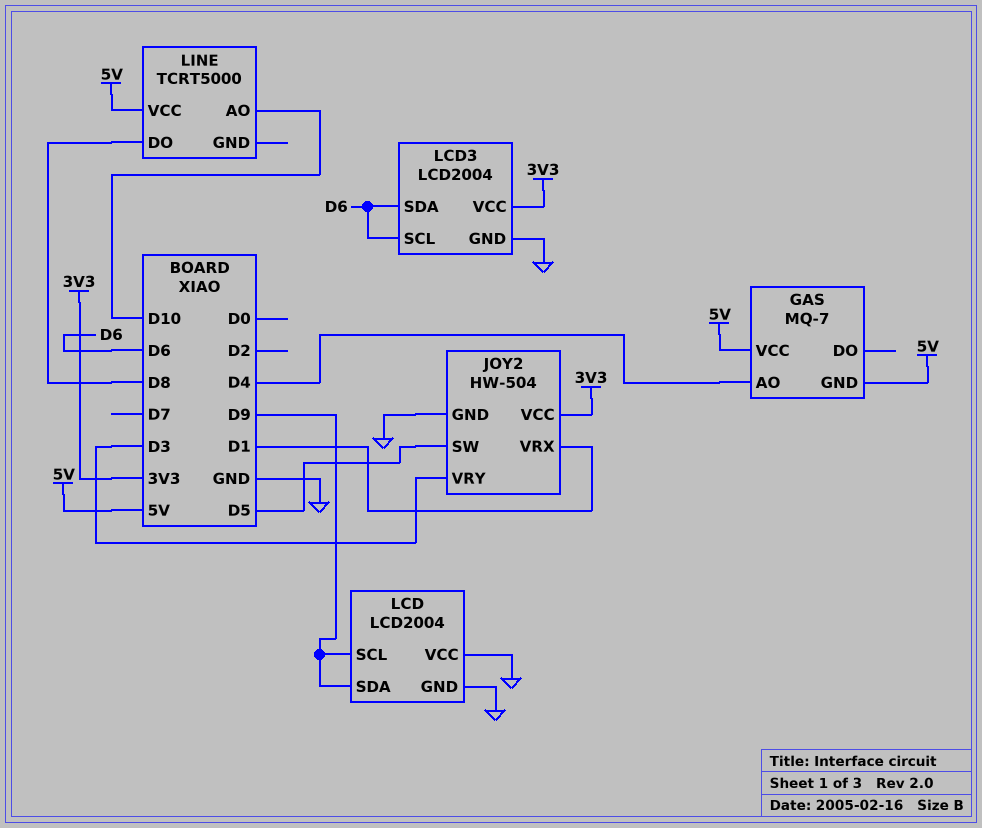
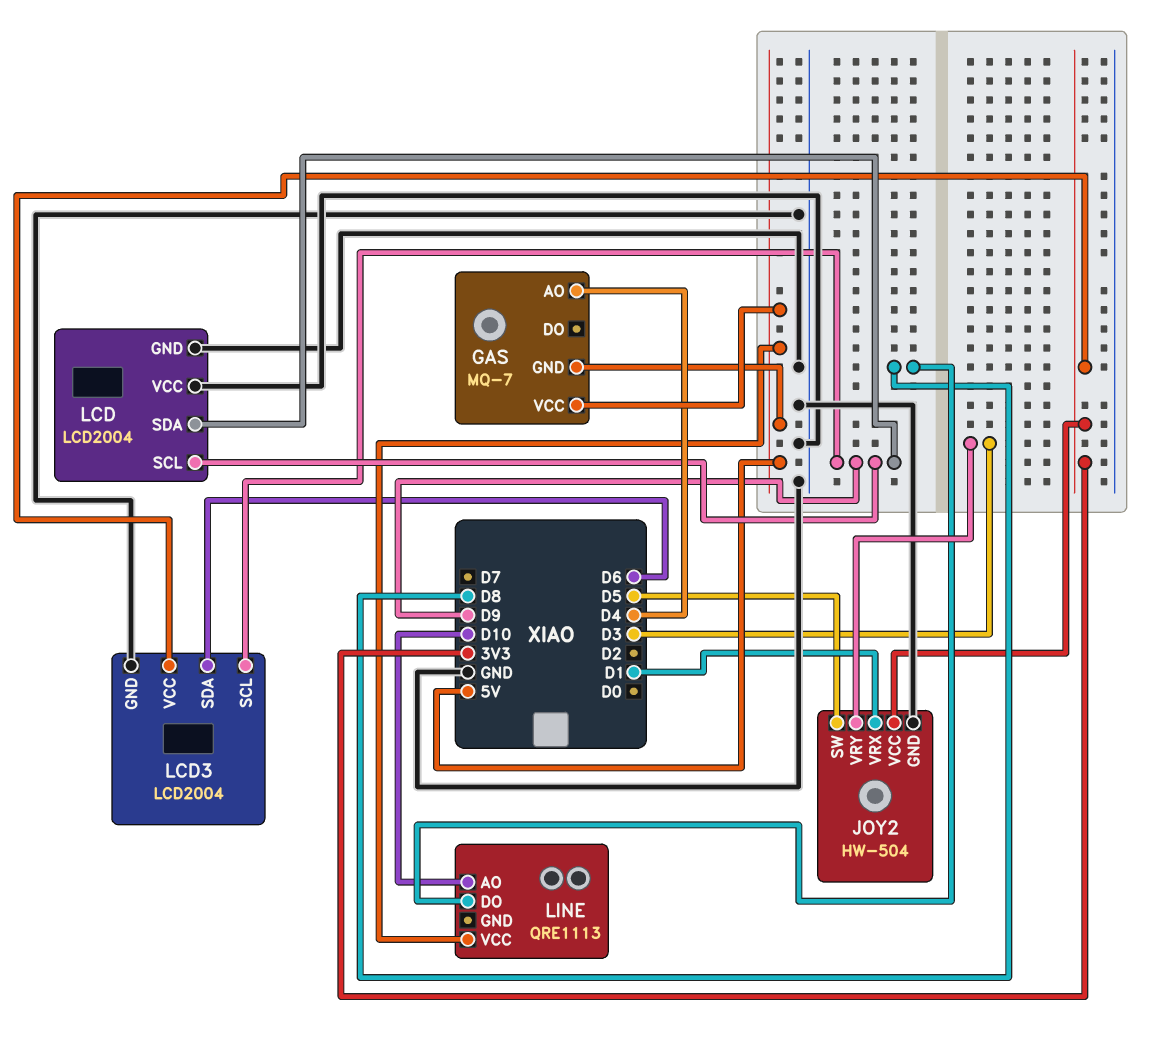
LCD3 pin SCL: D6 -> D9
LINE: TCRT5000 -> QRE1113

